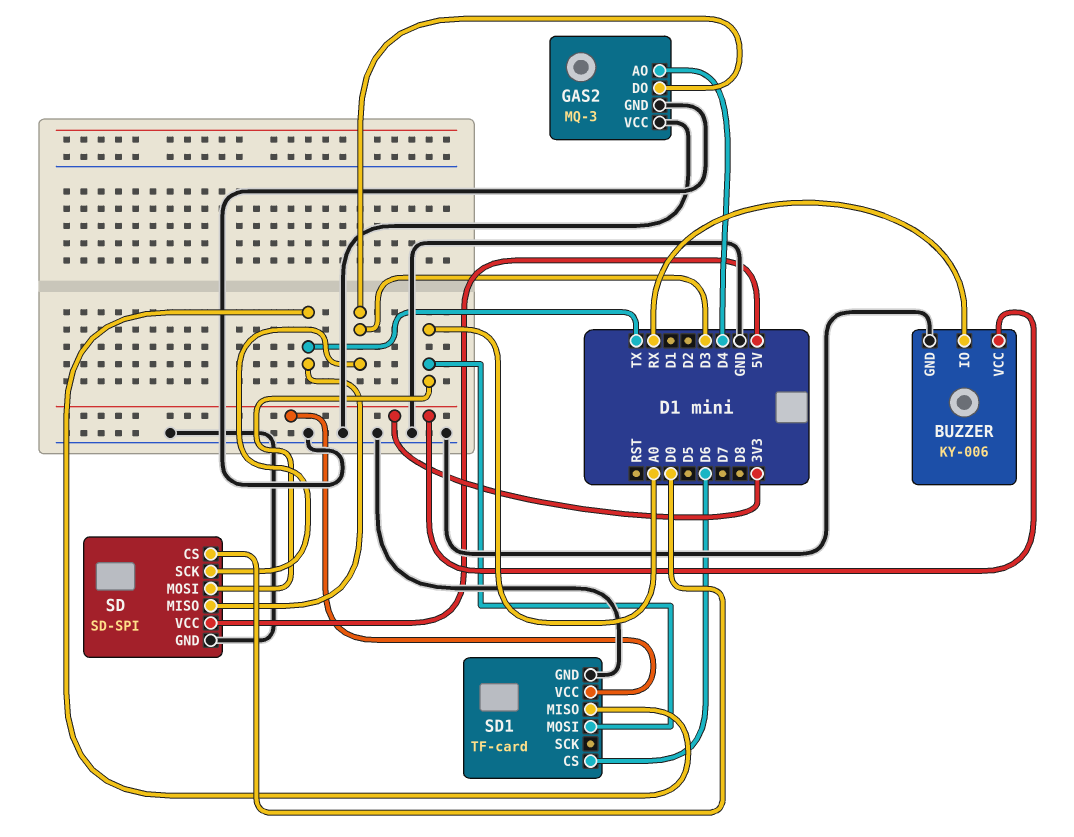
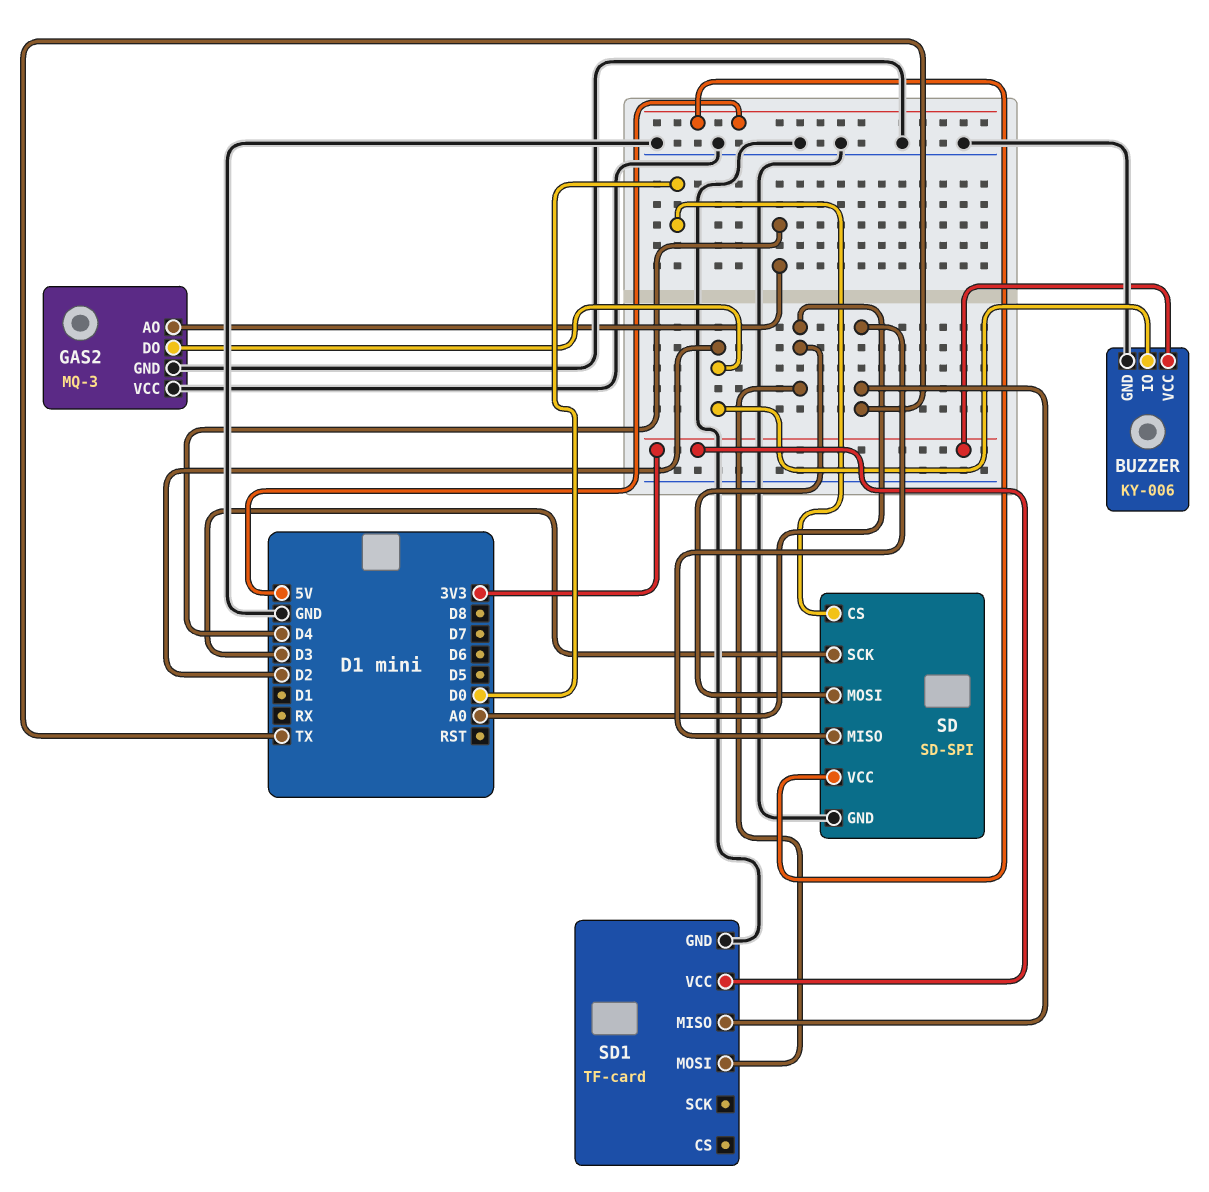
BUZZER pin IO: RX -> D2
GAS2 pin DO: D3 -> D2
SD1 pin CS: D6 -> none

